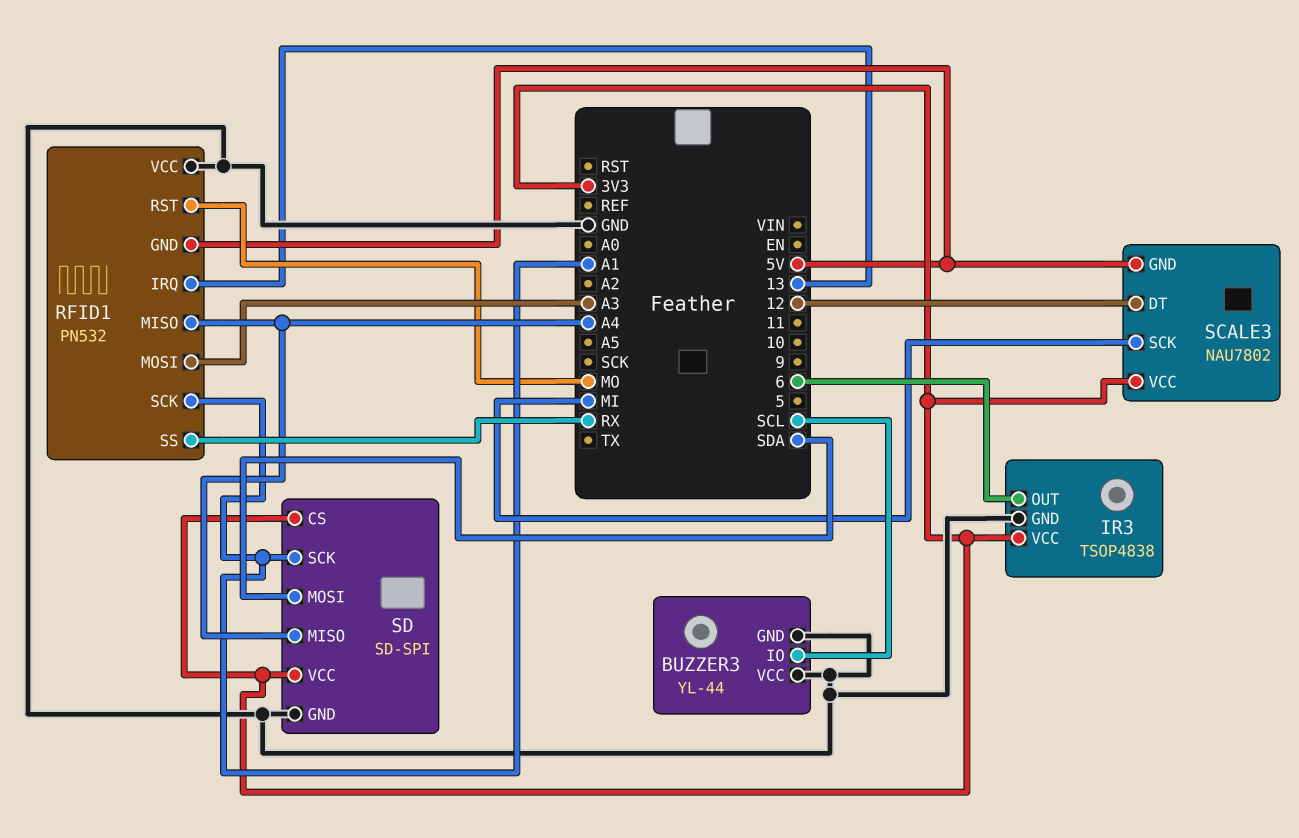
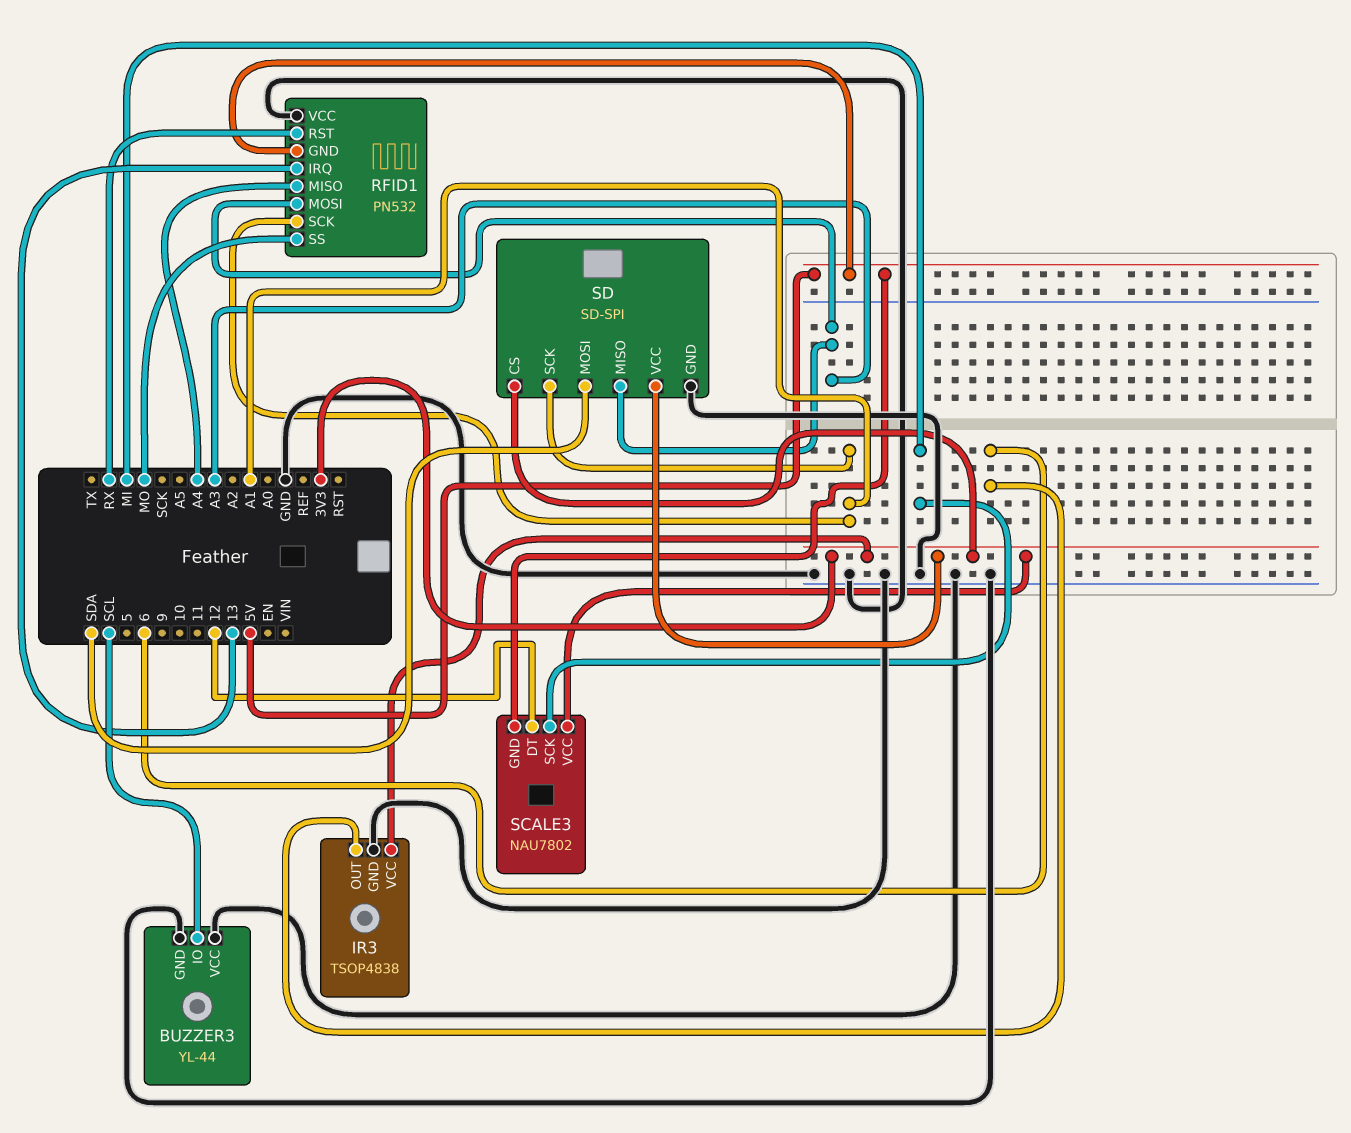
RFID1 pin RST: MO -> RX
RFID1 pin SS: RX -> MO
SD pin MISO: A4 -> A3

